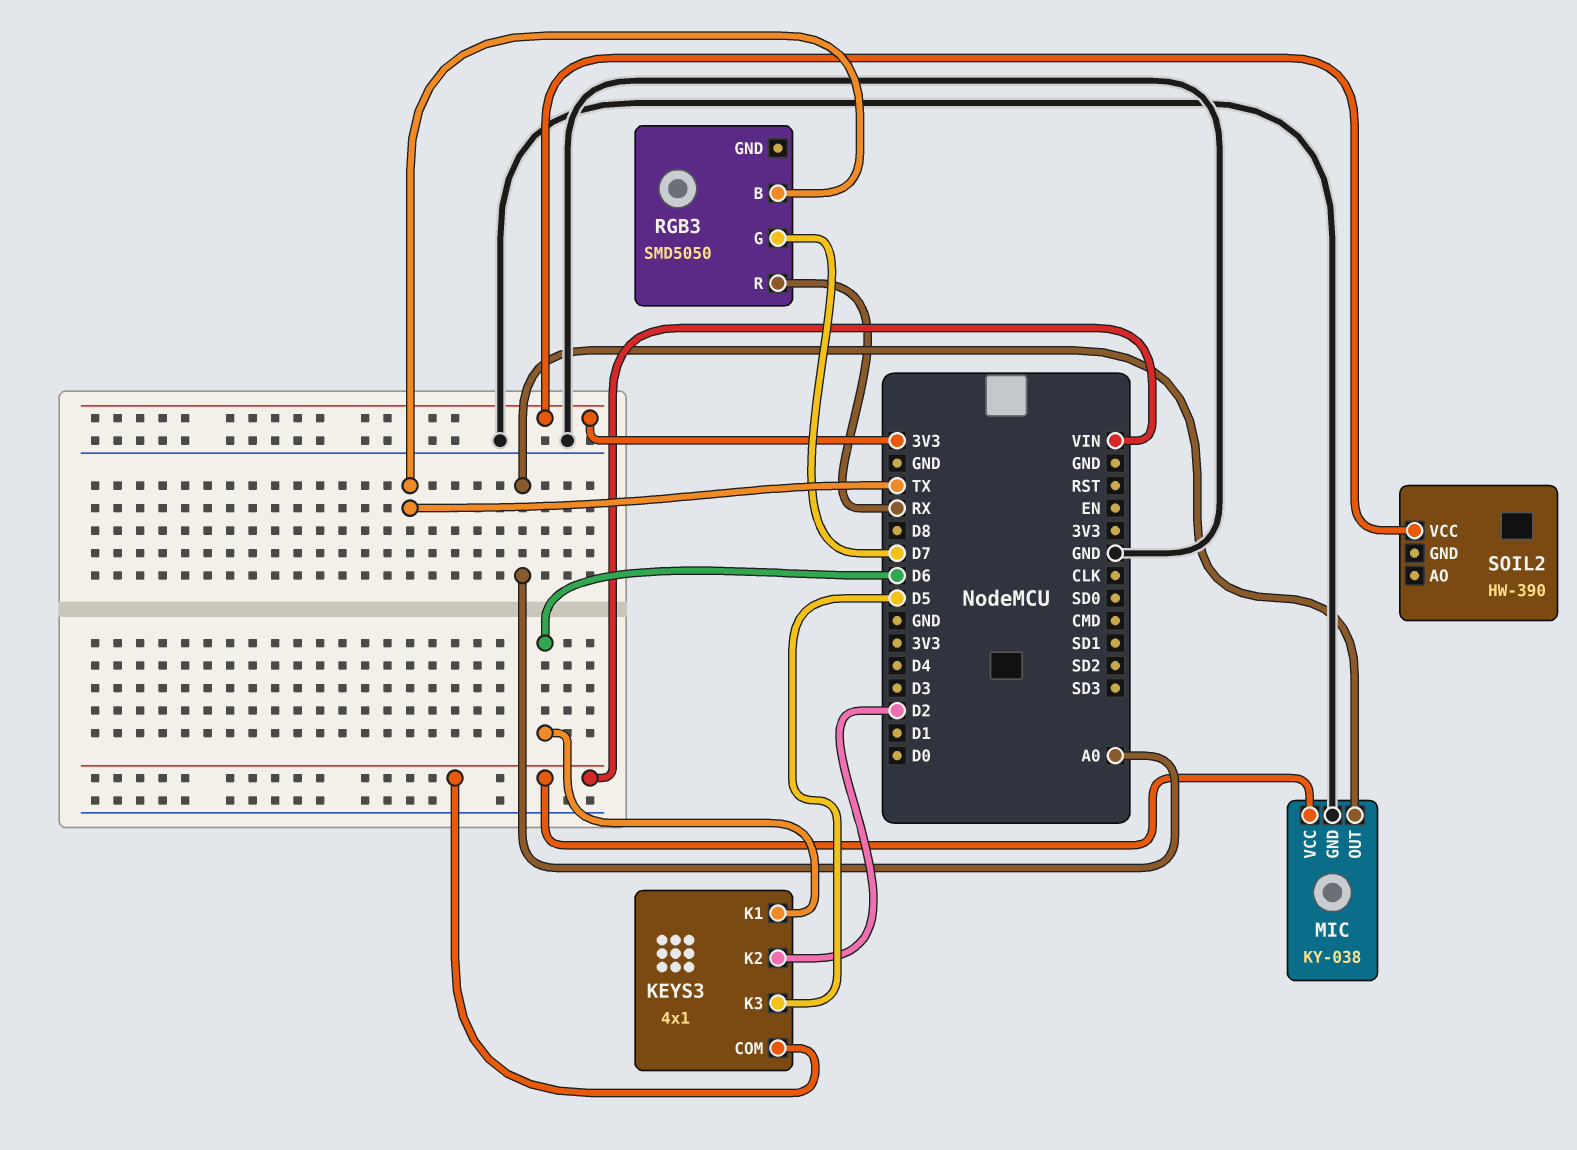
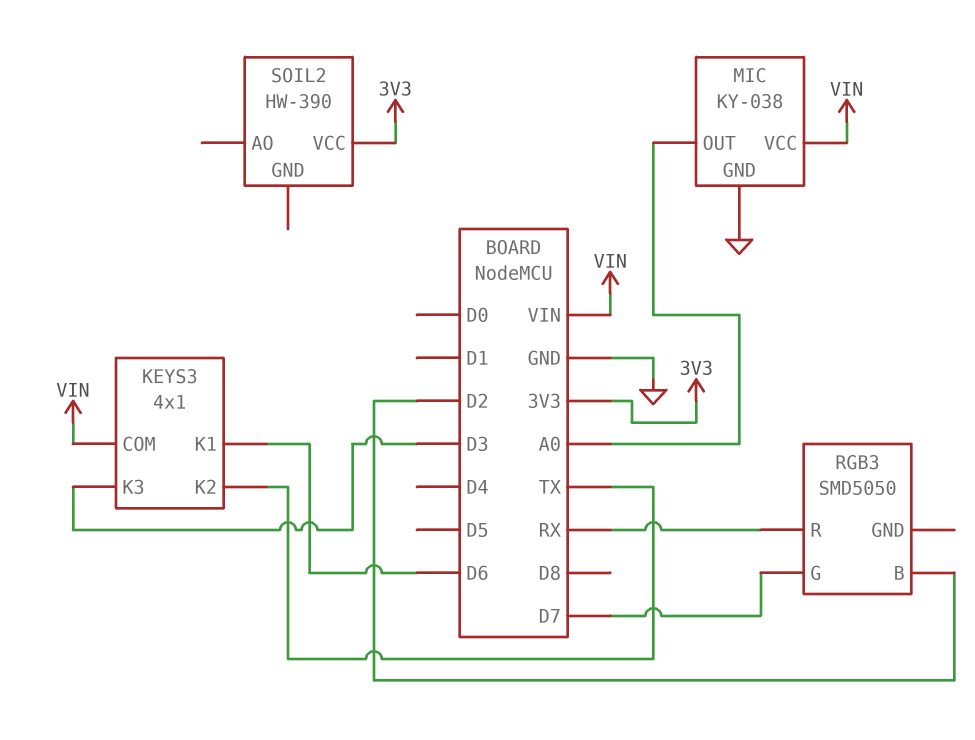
KEYS3 pin K2: D2 -> TX
KEYS3 pin K3: D5 -> D3
RGB3 pin B: TX -> D2

